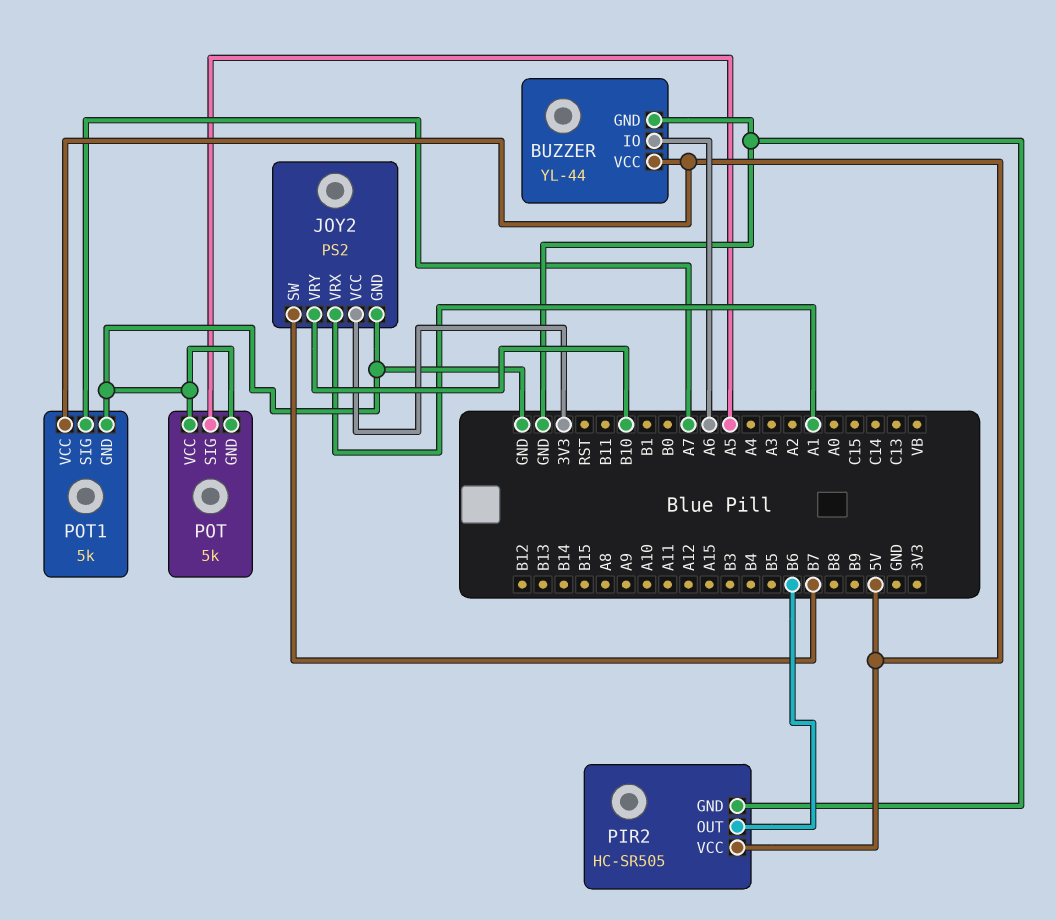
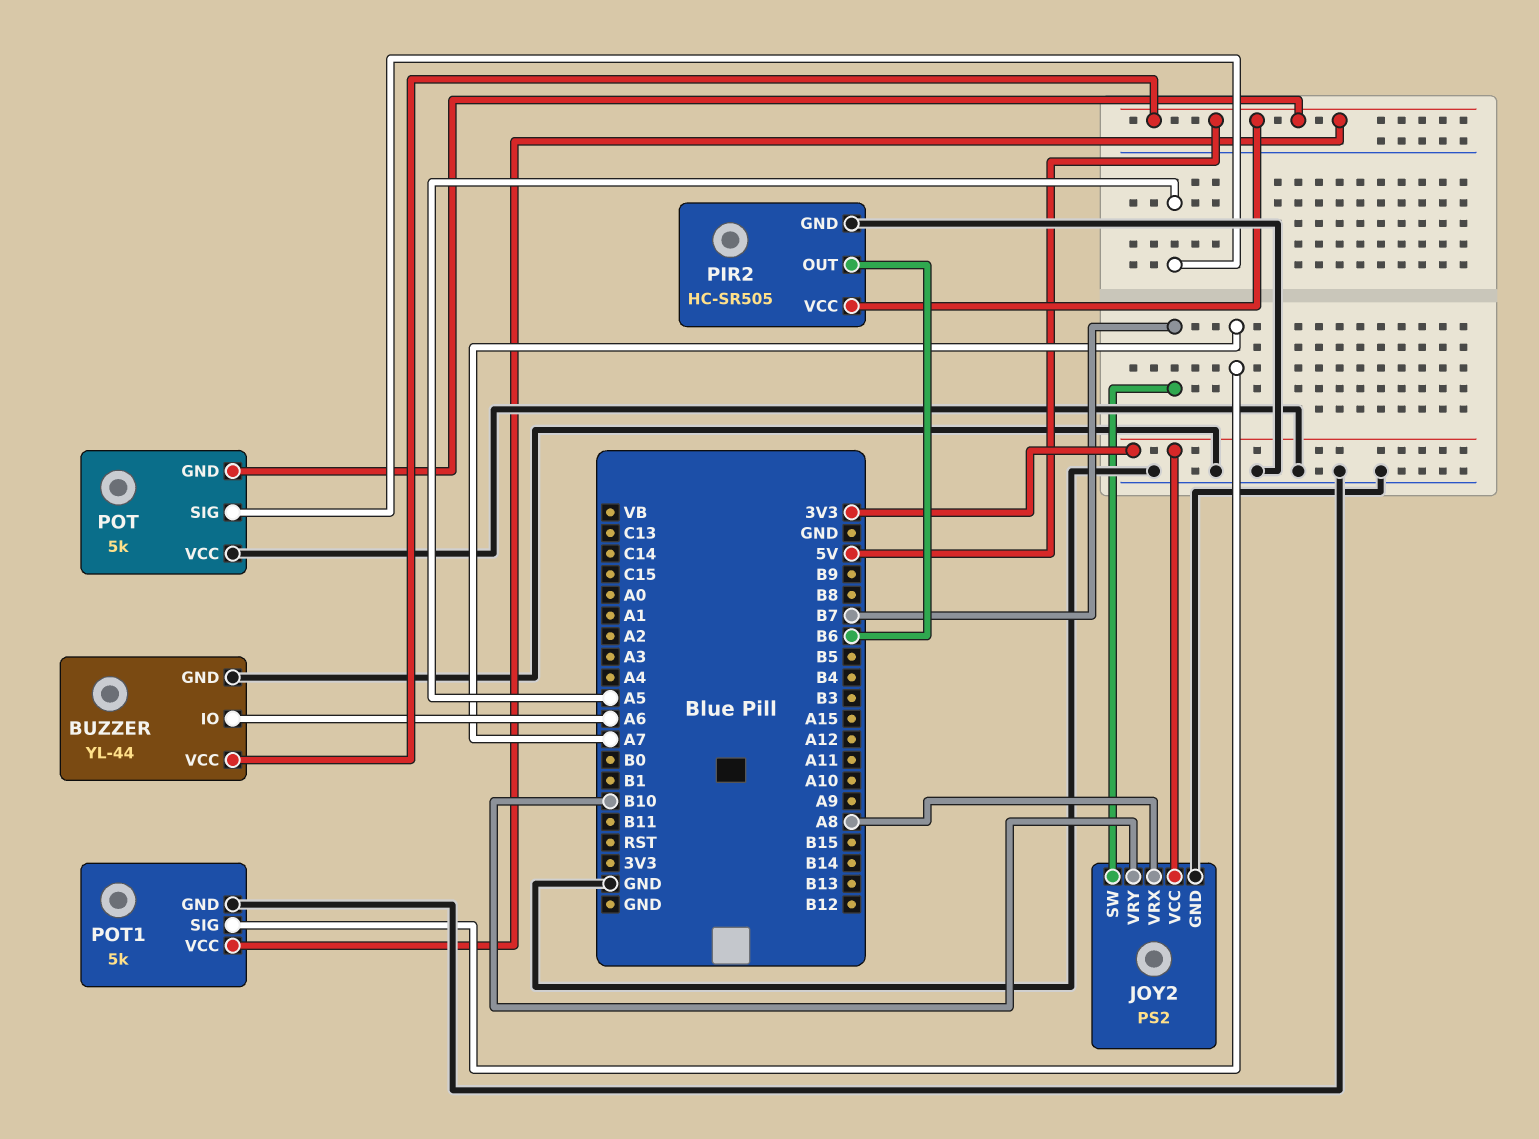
JOY2 pin VRX: A1 -> A8
POT pin GND: GND -> 5V

